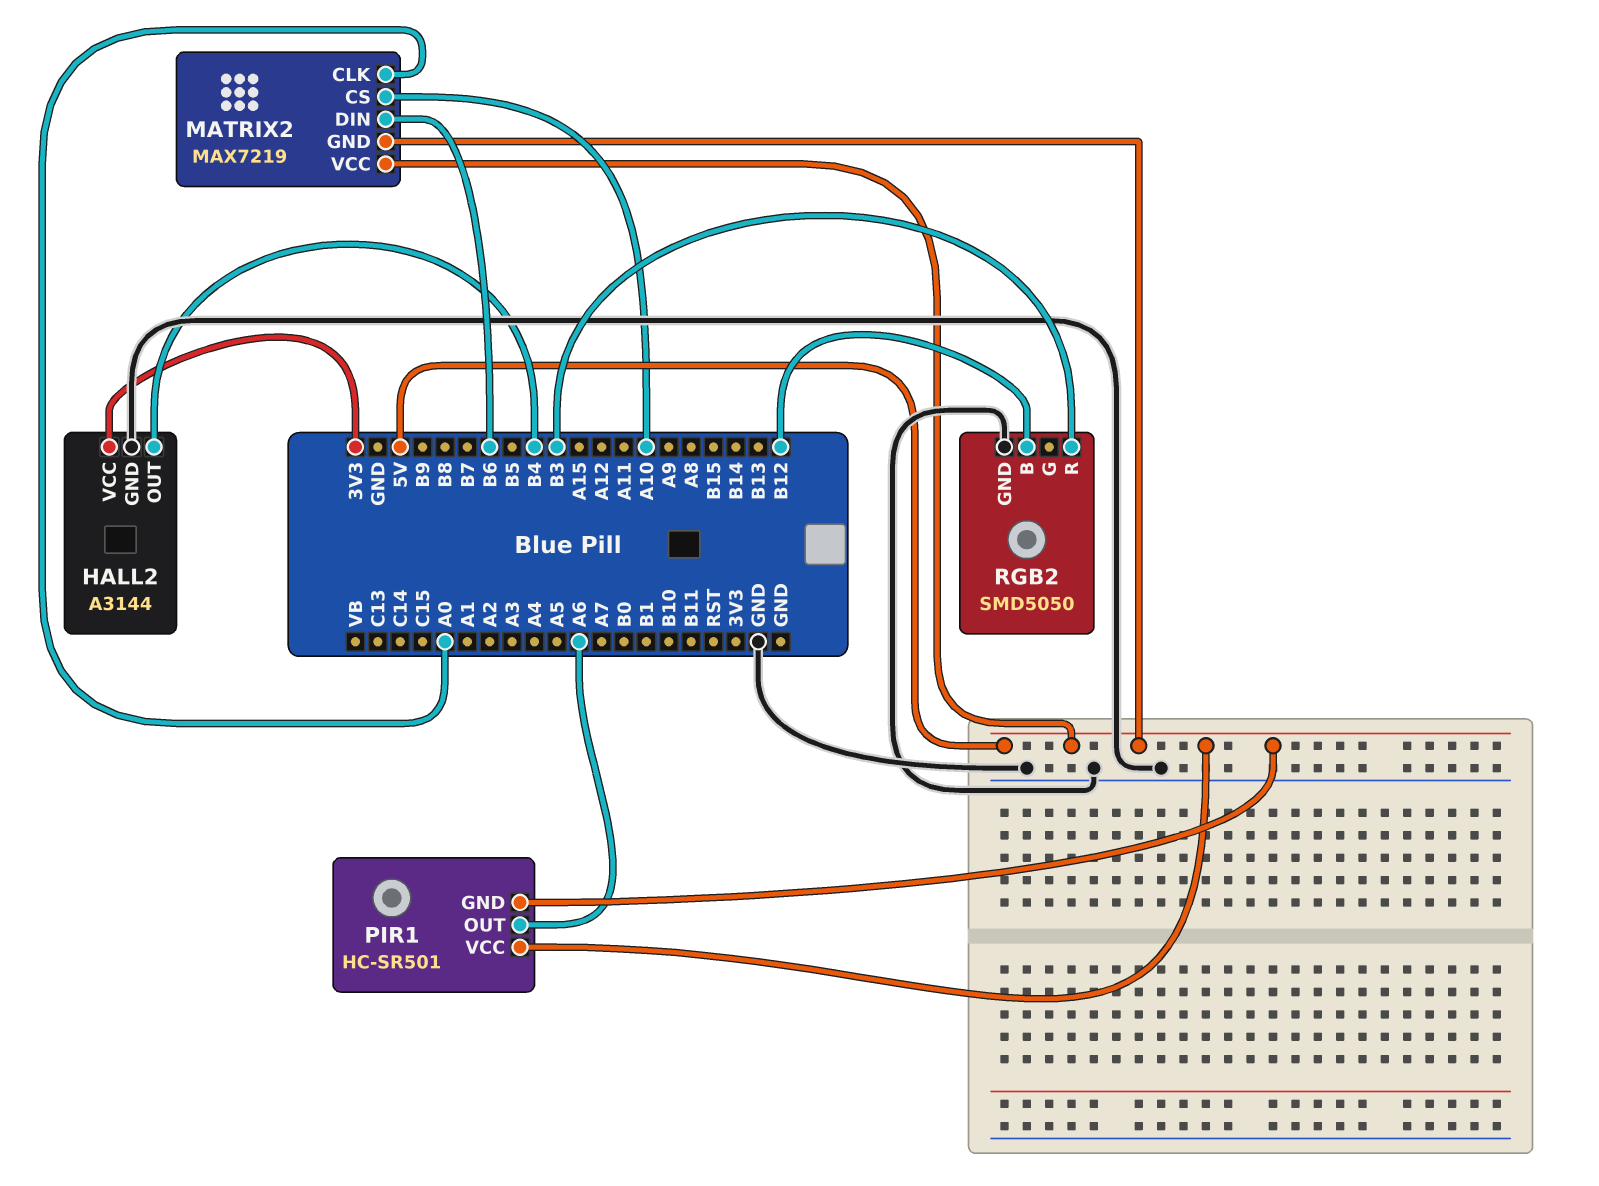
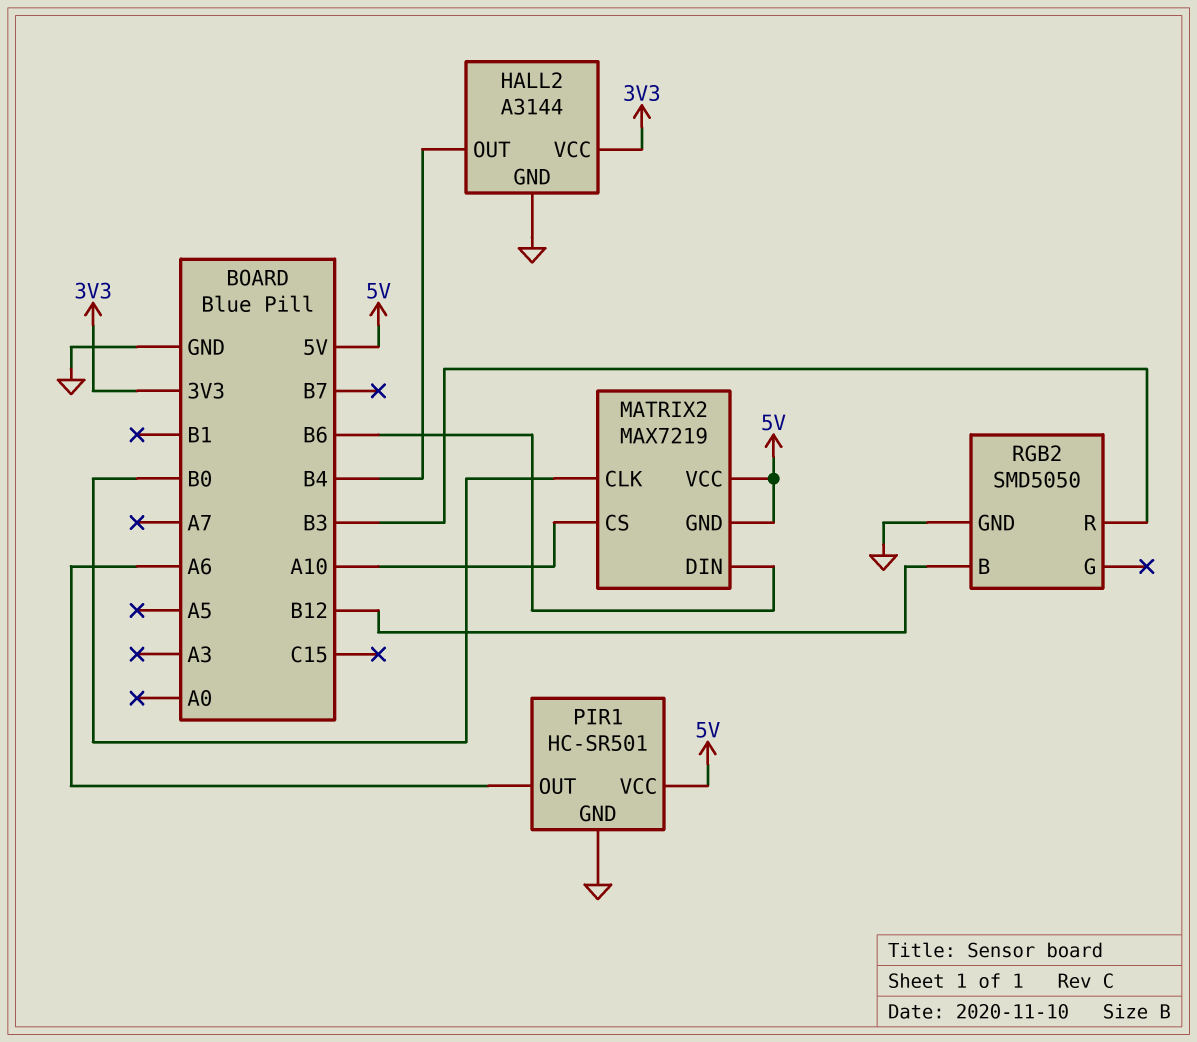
MATRIX2 pin CLK: A0 -> B0
PIR1 pin GND: 5V -> GND

